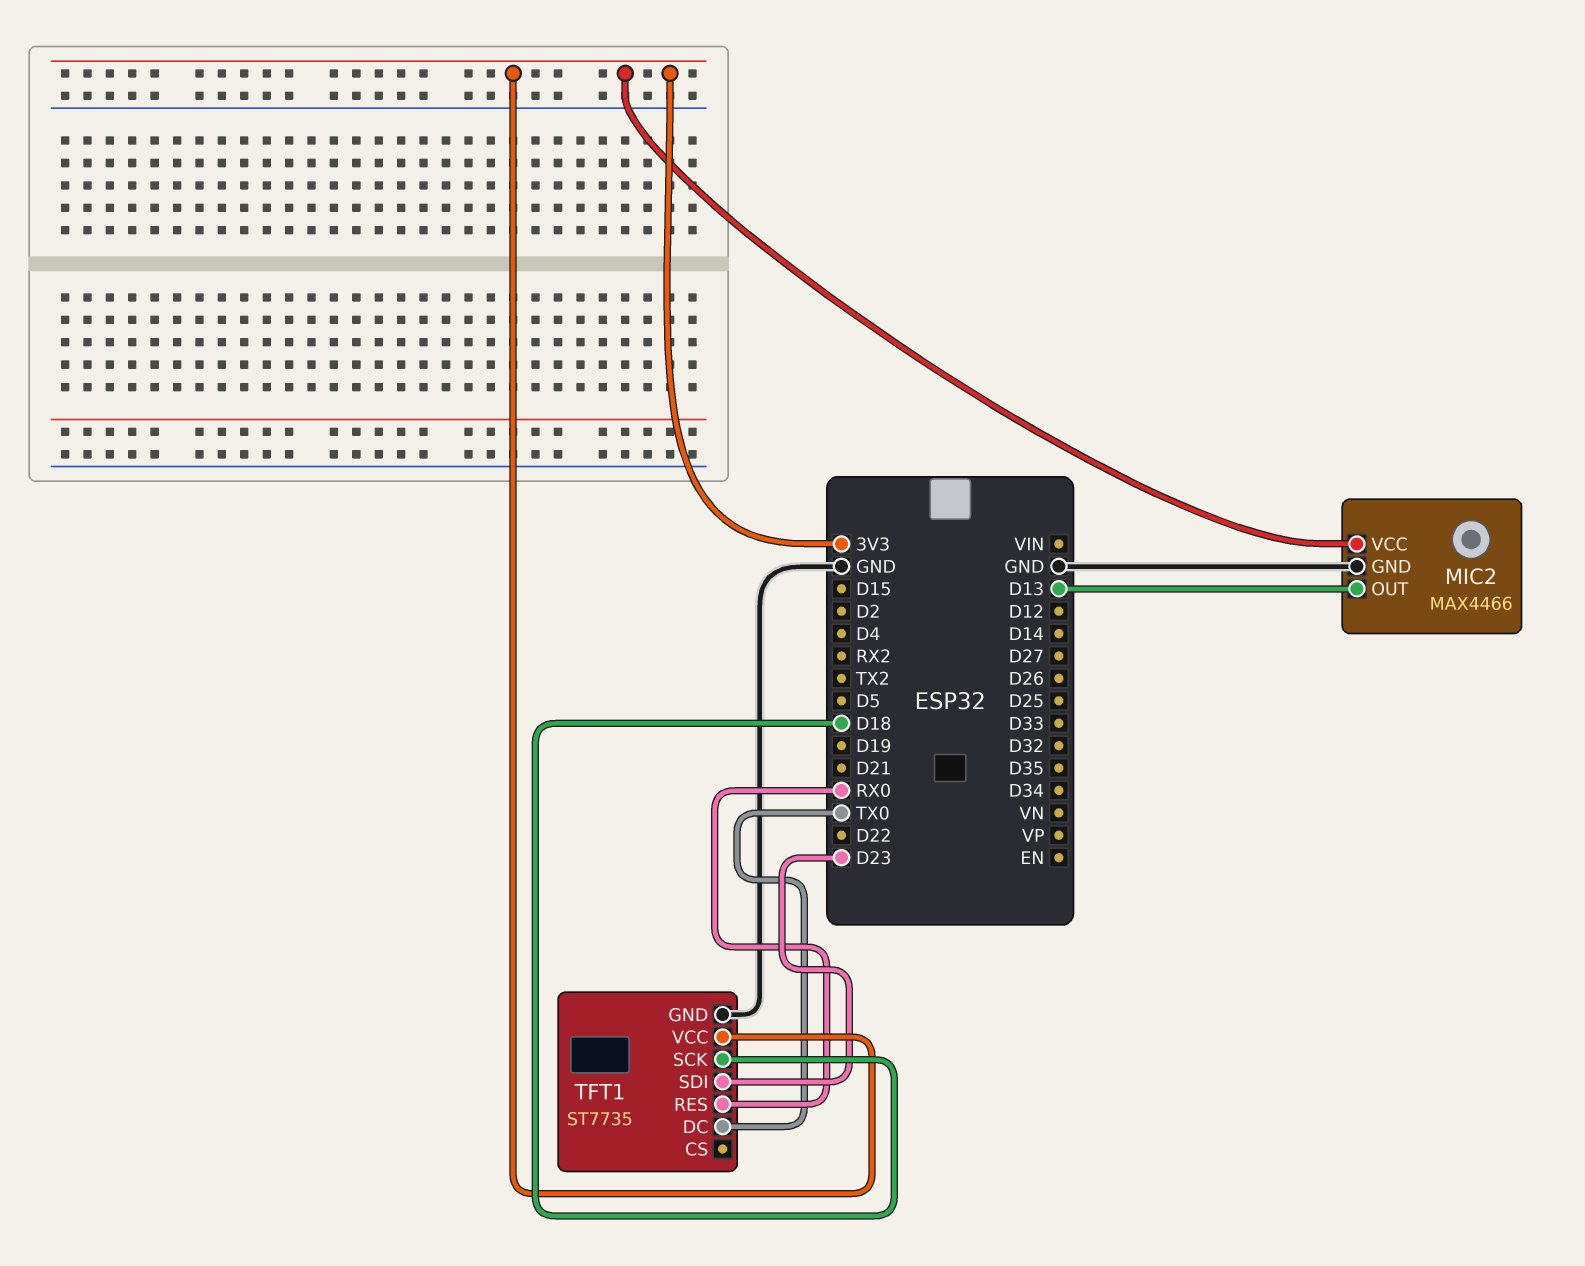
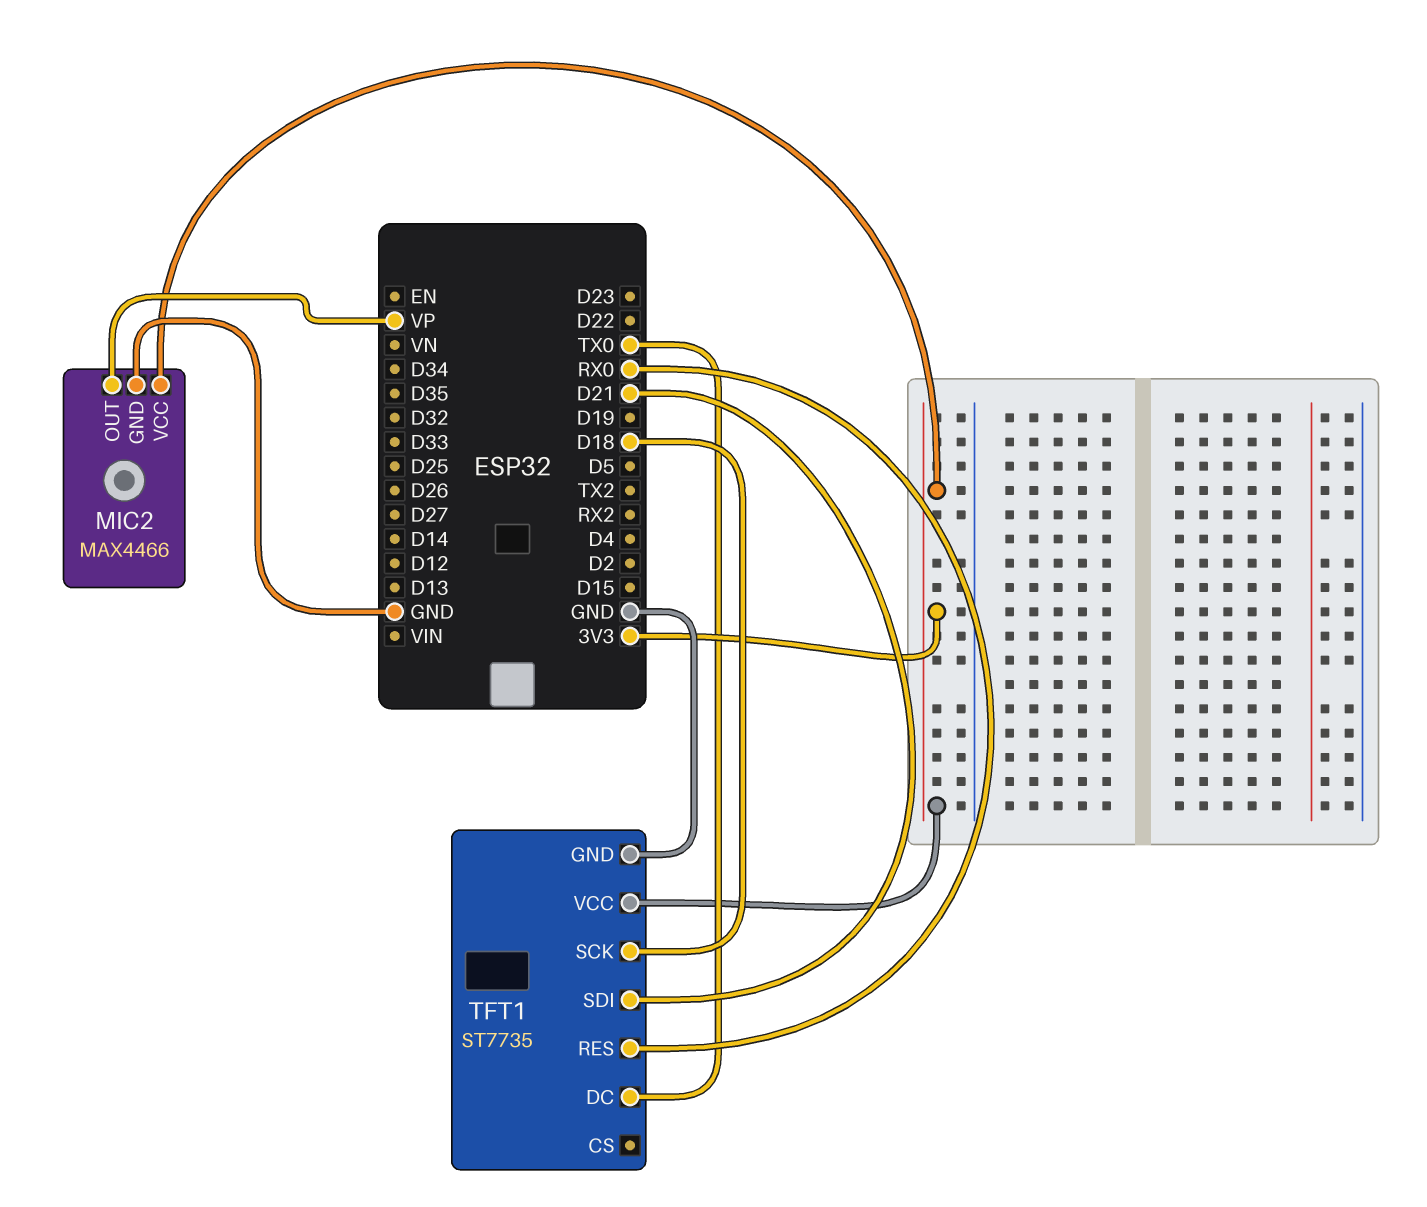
MIC2 pin OUT: D13 -> VP
TFT1 pin SDI: D23 -> D21

